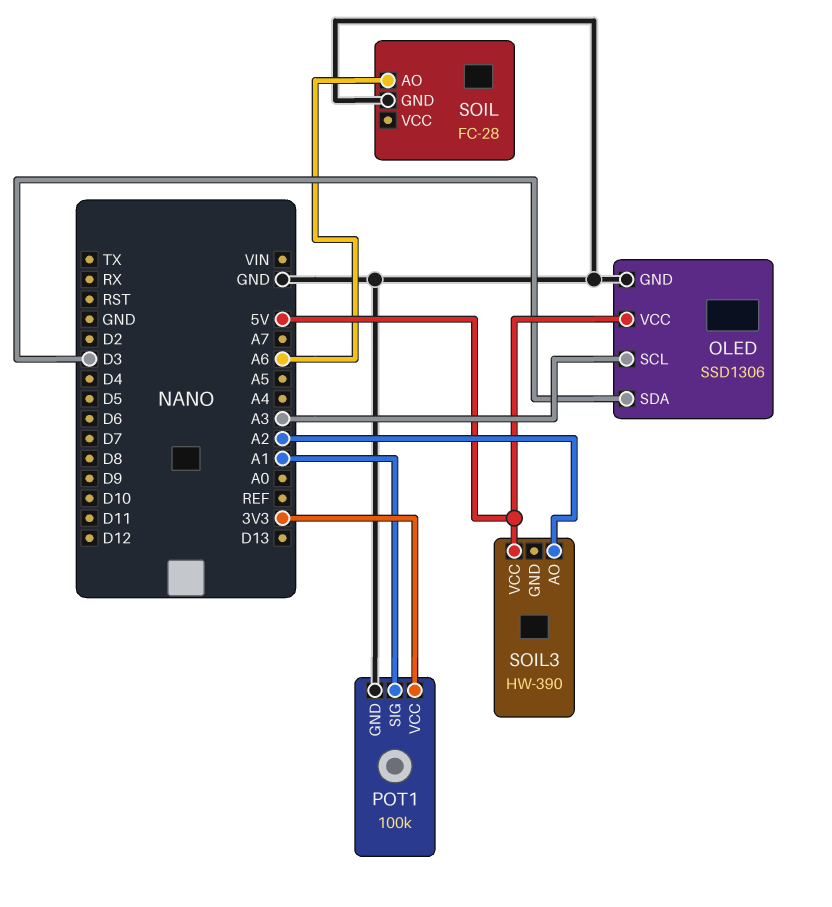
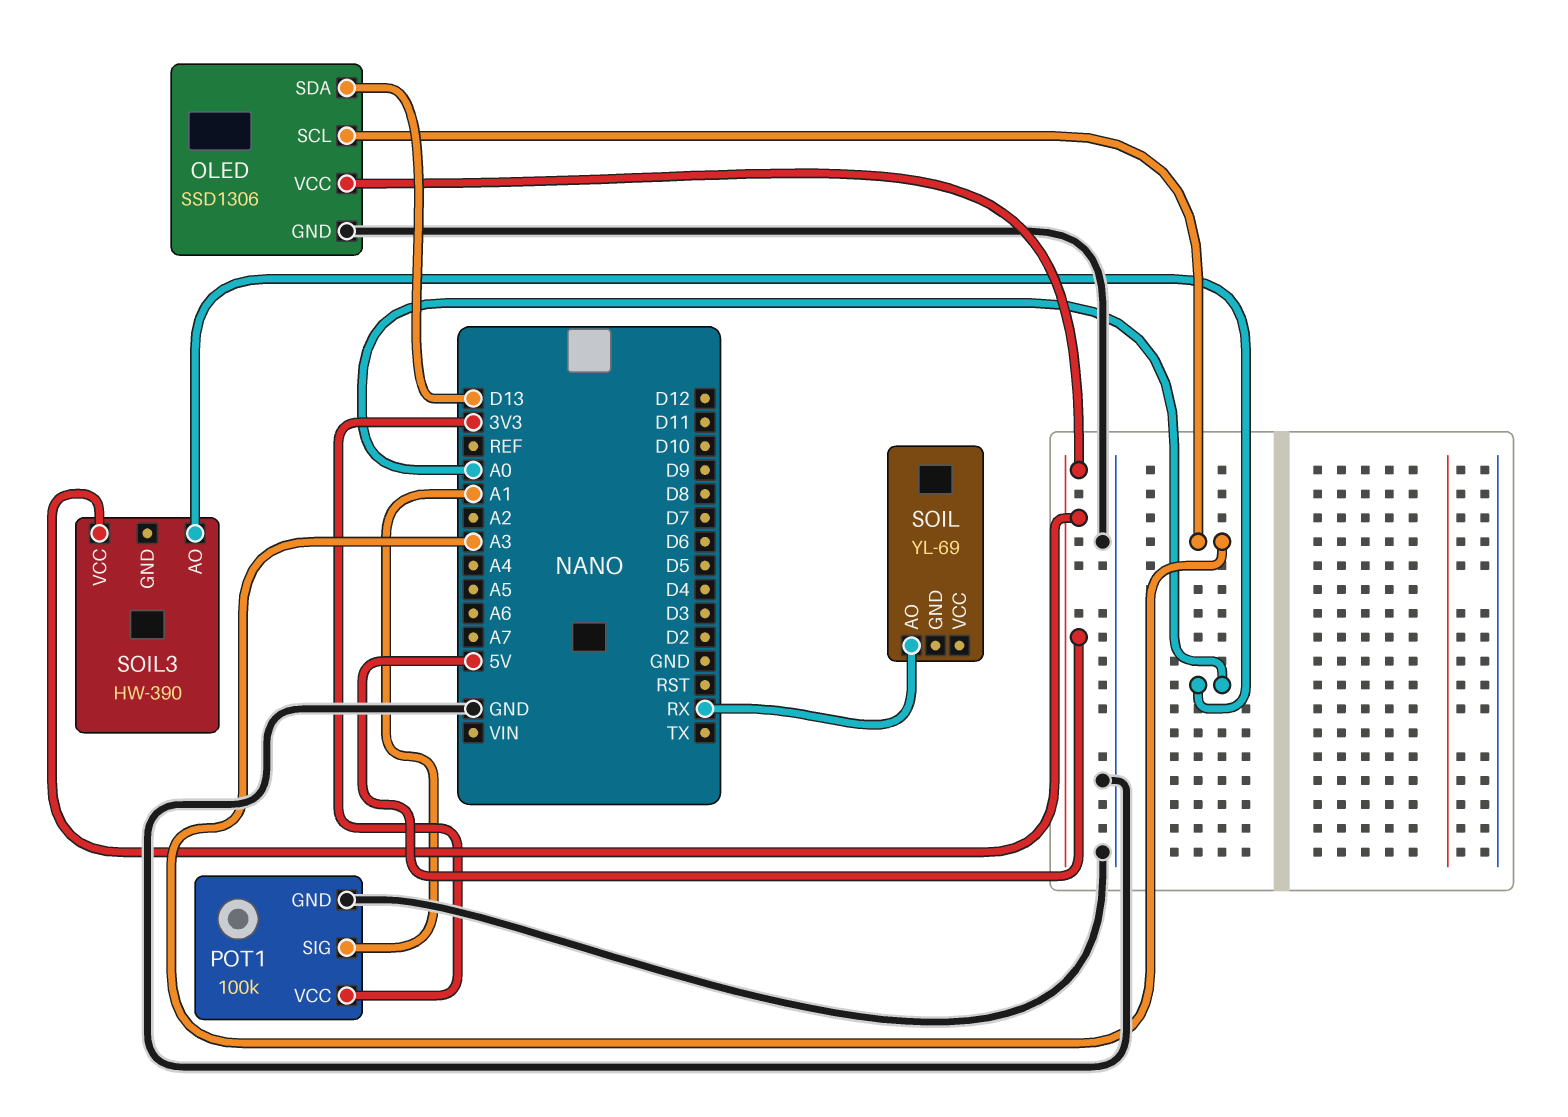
OLED pin SDA: D3 -> D13
SOIL: FC-28 -> YL-69
SOIL pin AO: A6 -> RX
SOIL pin GND: GND -> none
SOIL3 pin AO: A2 -> A0

